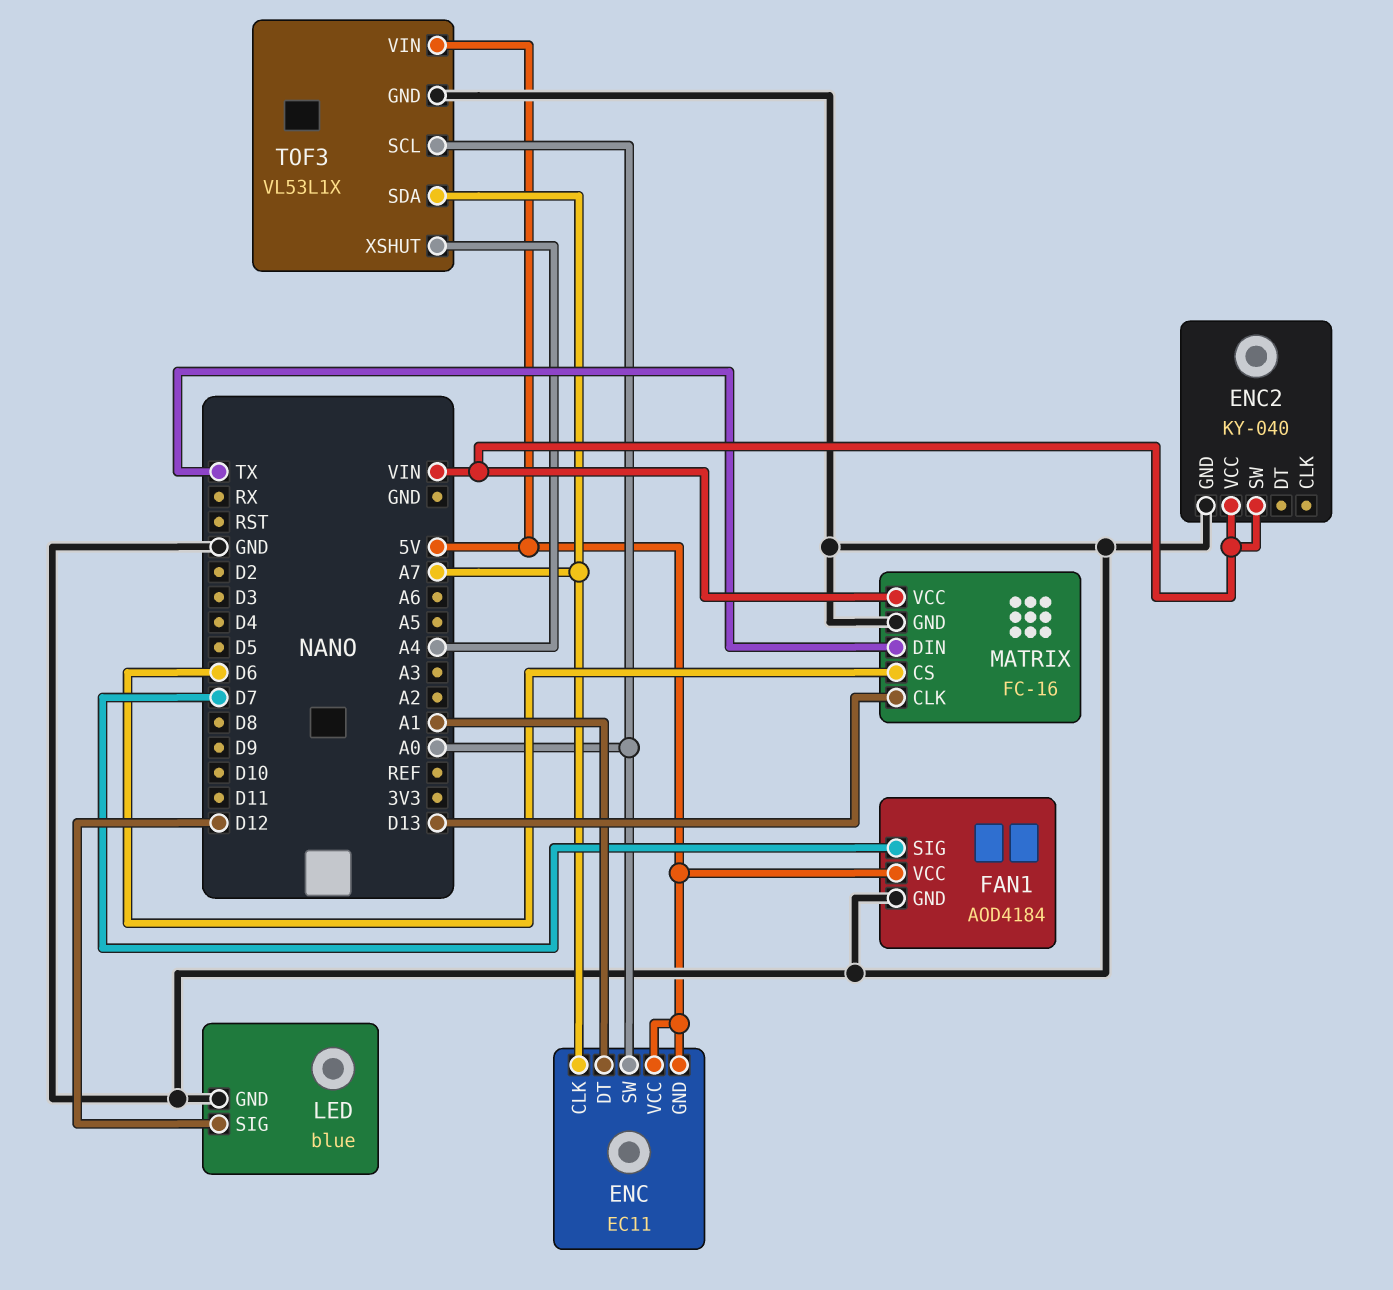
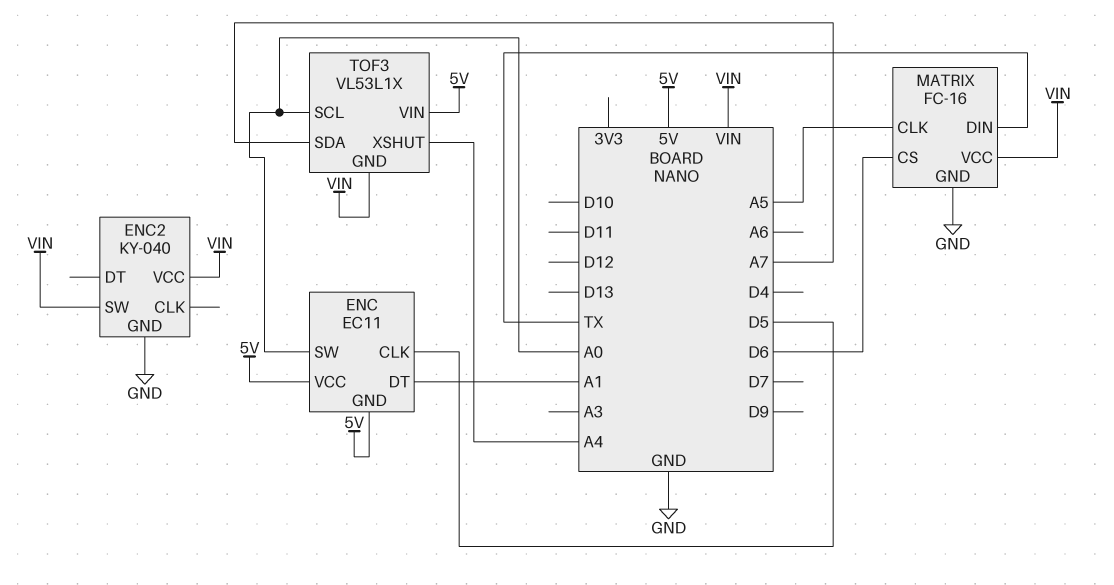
ENC pin CLK: A7 -> D5
FAN1: AOD4184 -> none
FAN1 pin GND: GND -> none
FAN1 pin SIG: D7 -> none
FAN1 pin VCC: 5V -> none
LED: blue -> none
LED pin GND: GND -> none
LED pin SIG: D12 -> none
MATRIX pin CLK: D13 -> A5
TOF3 pin GND: GND -> VIN

